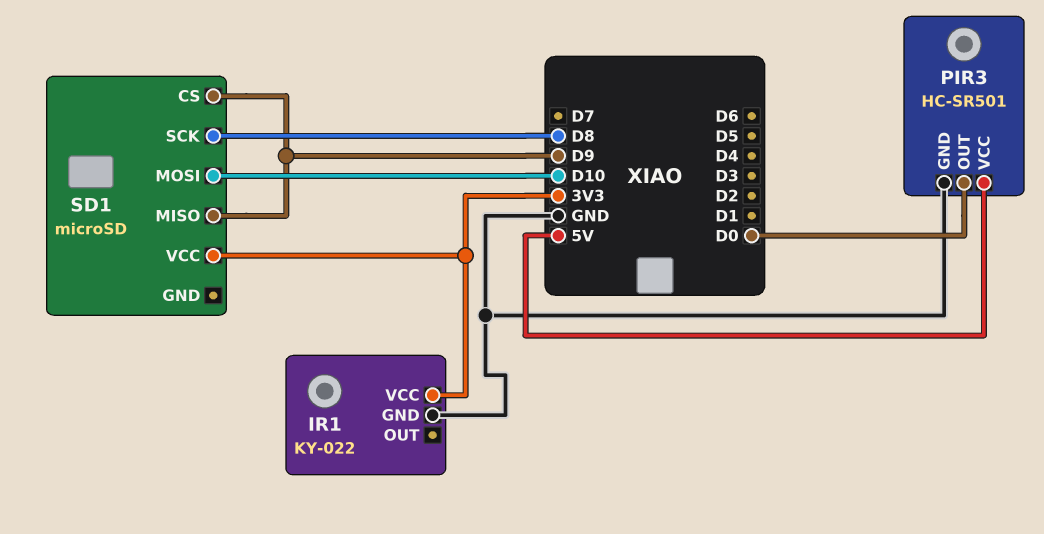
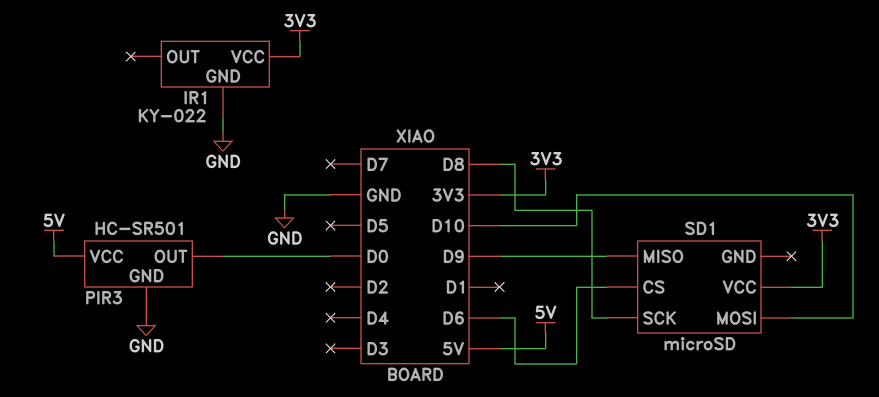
SD1 pin CS: D9 -> D6

